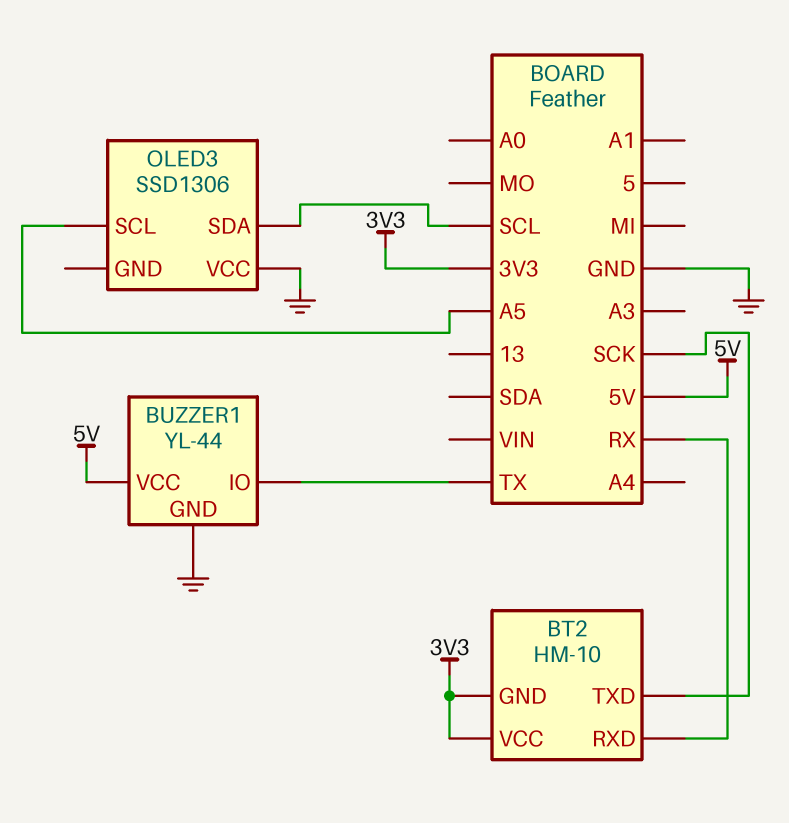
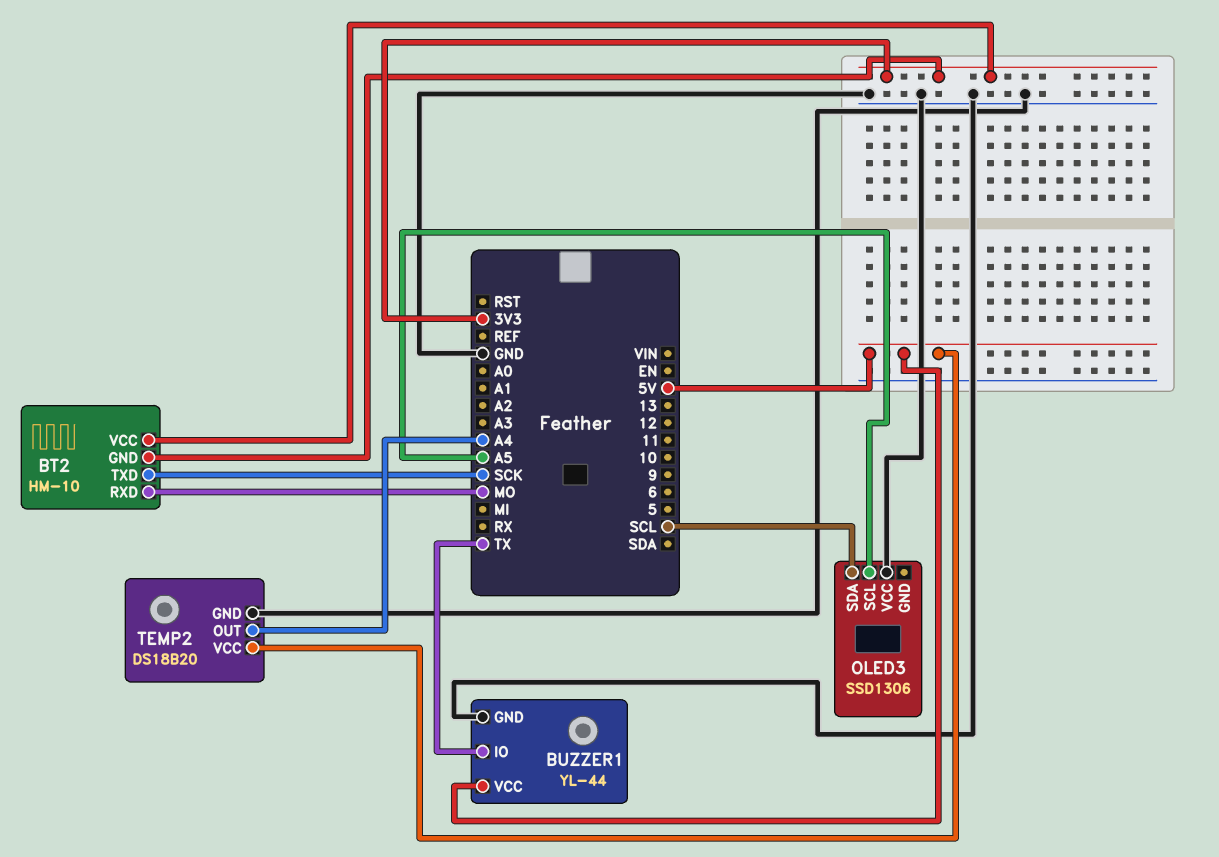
BT2 pin RXD: RX -> MO
TEMP2: none -> DS18B20
TEMP2 pin GND: none -> GND
TEMP2 pin OUT: none -> A4
TEMP2 pin VCC: none -> 5V

